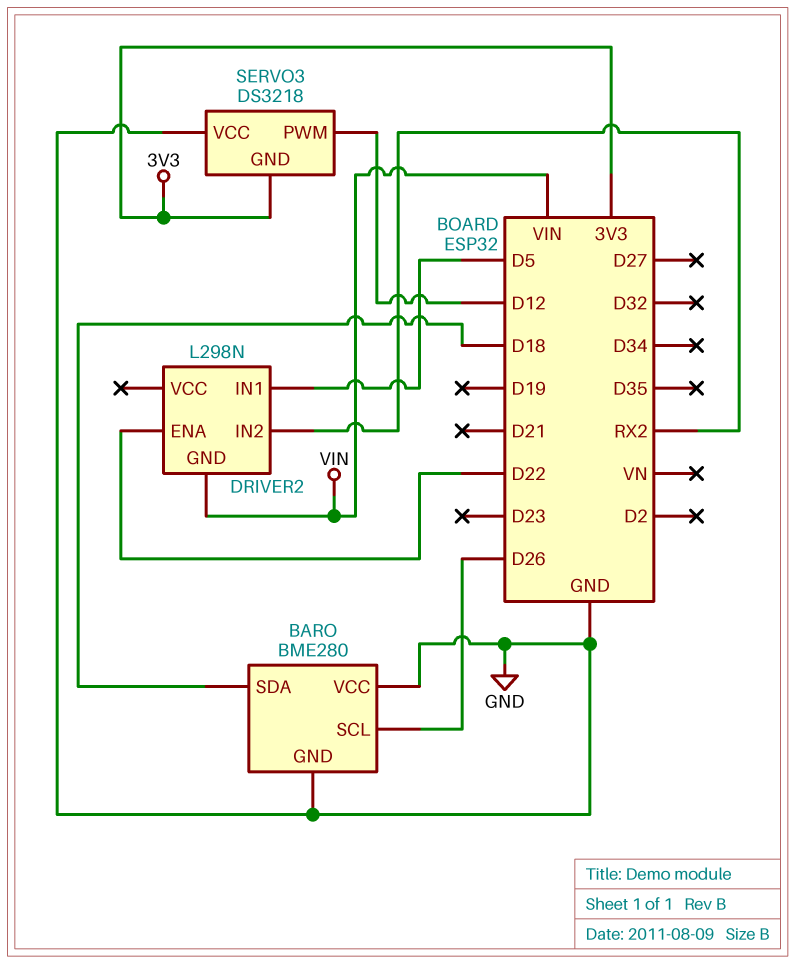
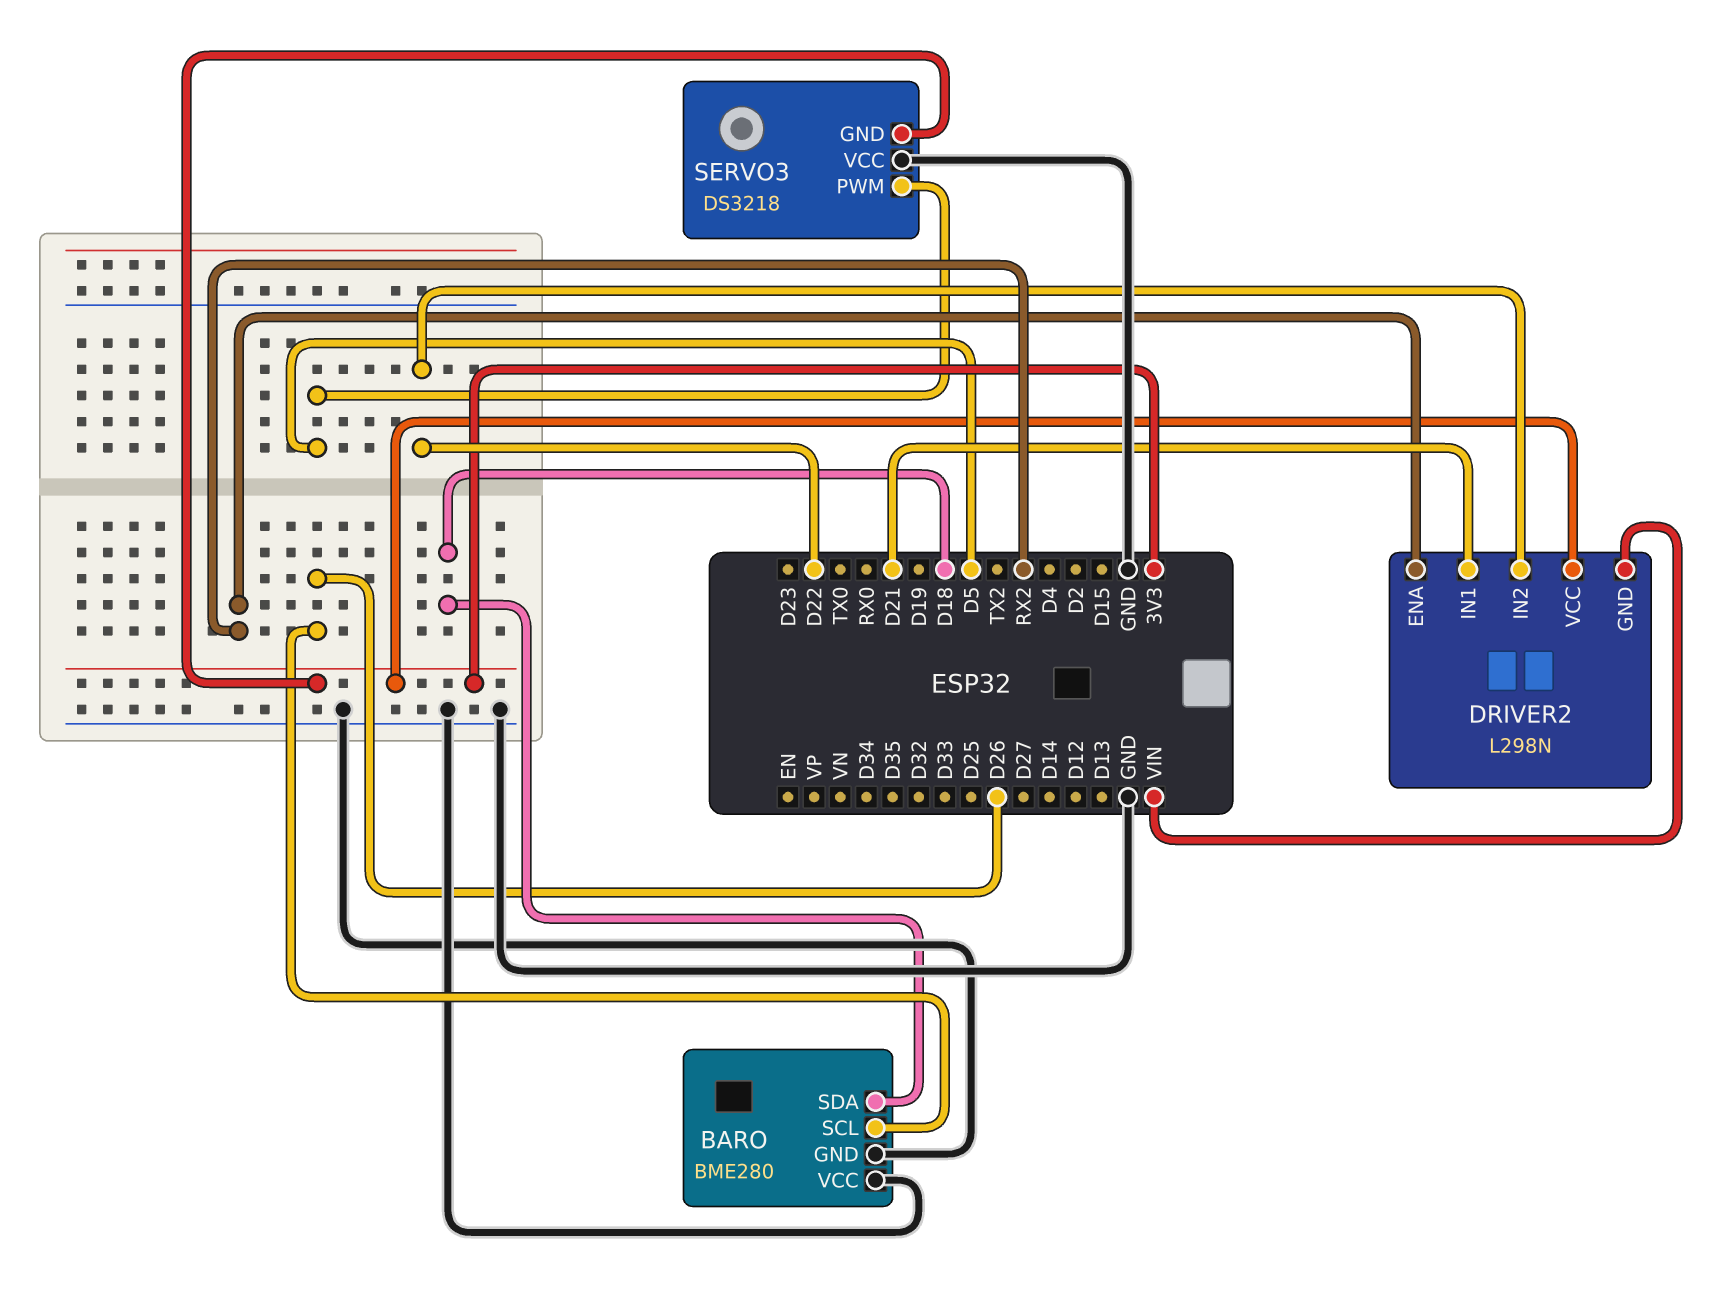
DRIVER2 pin ENA: D22 -> RX2
DRIVER2 pin IN1: D5 -> D21
DRIVER2 pin IN2: RX2 -> D22
DRIVER2 pin VCC: none -> 3V3
SERVO3 pin PWM: D12 -> D5

